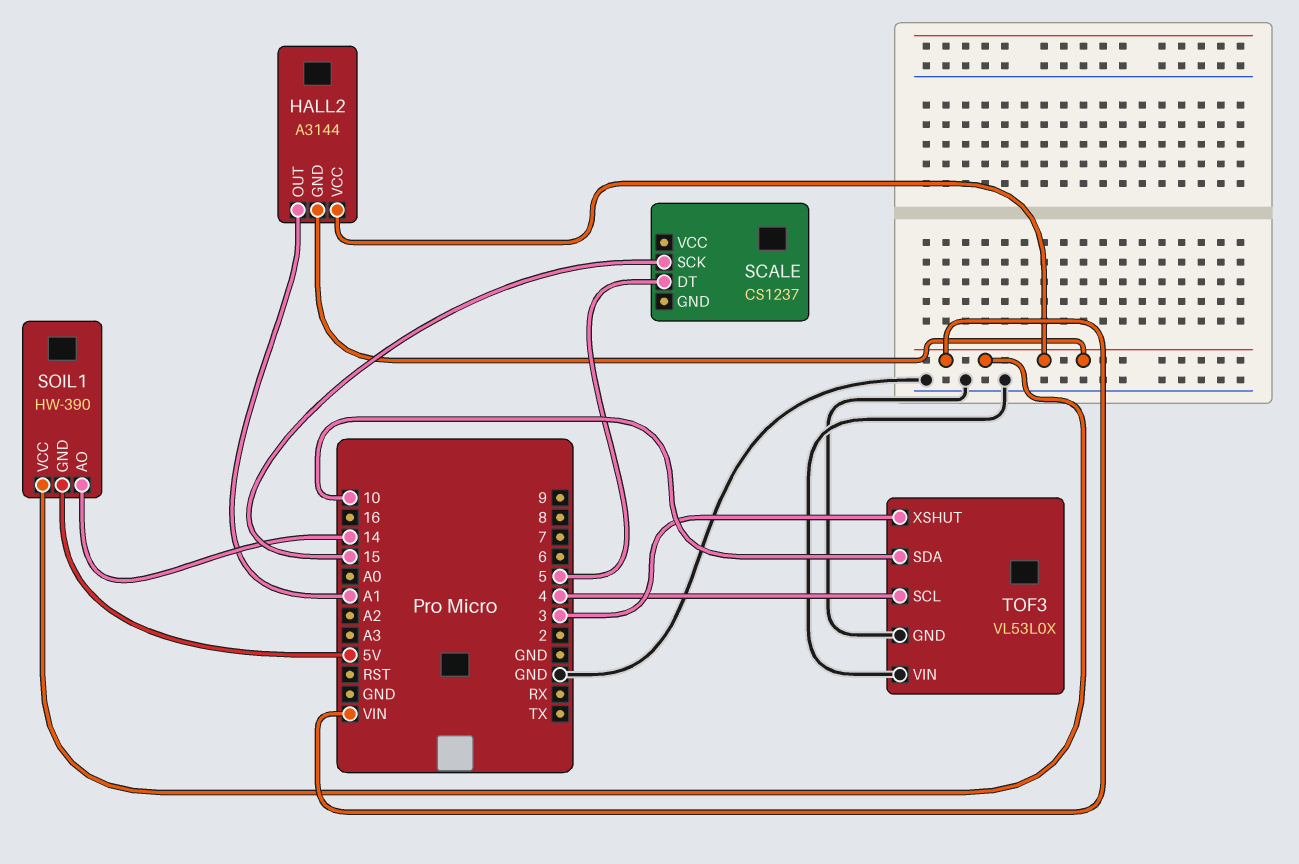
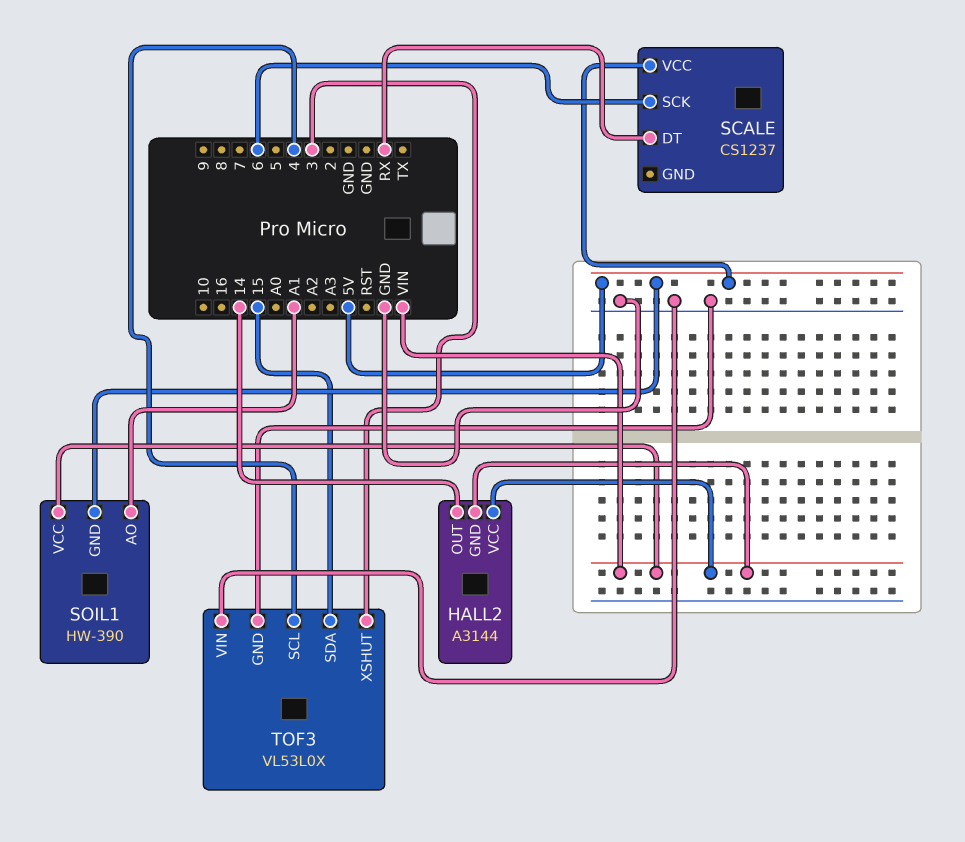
HALL2 pin OUT: A1 -> 14
SCALE pin DT: 5 -> RX
SCALE pin SCK: 15 -> 6
SCALE pin VCC: none -> 5V
SOIL1 pin AO: 14 -> A1
TOF3 pin SDA: 10 -> 15

